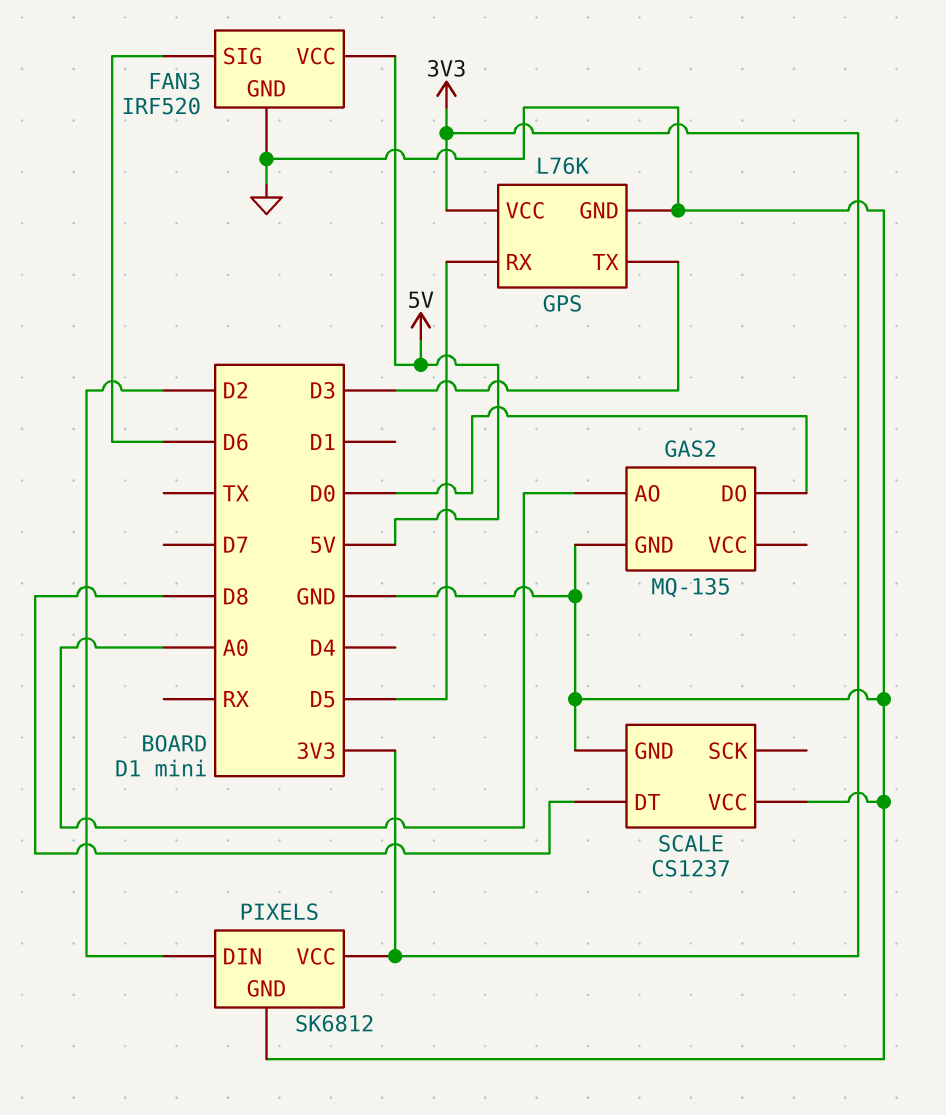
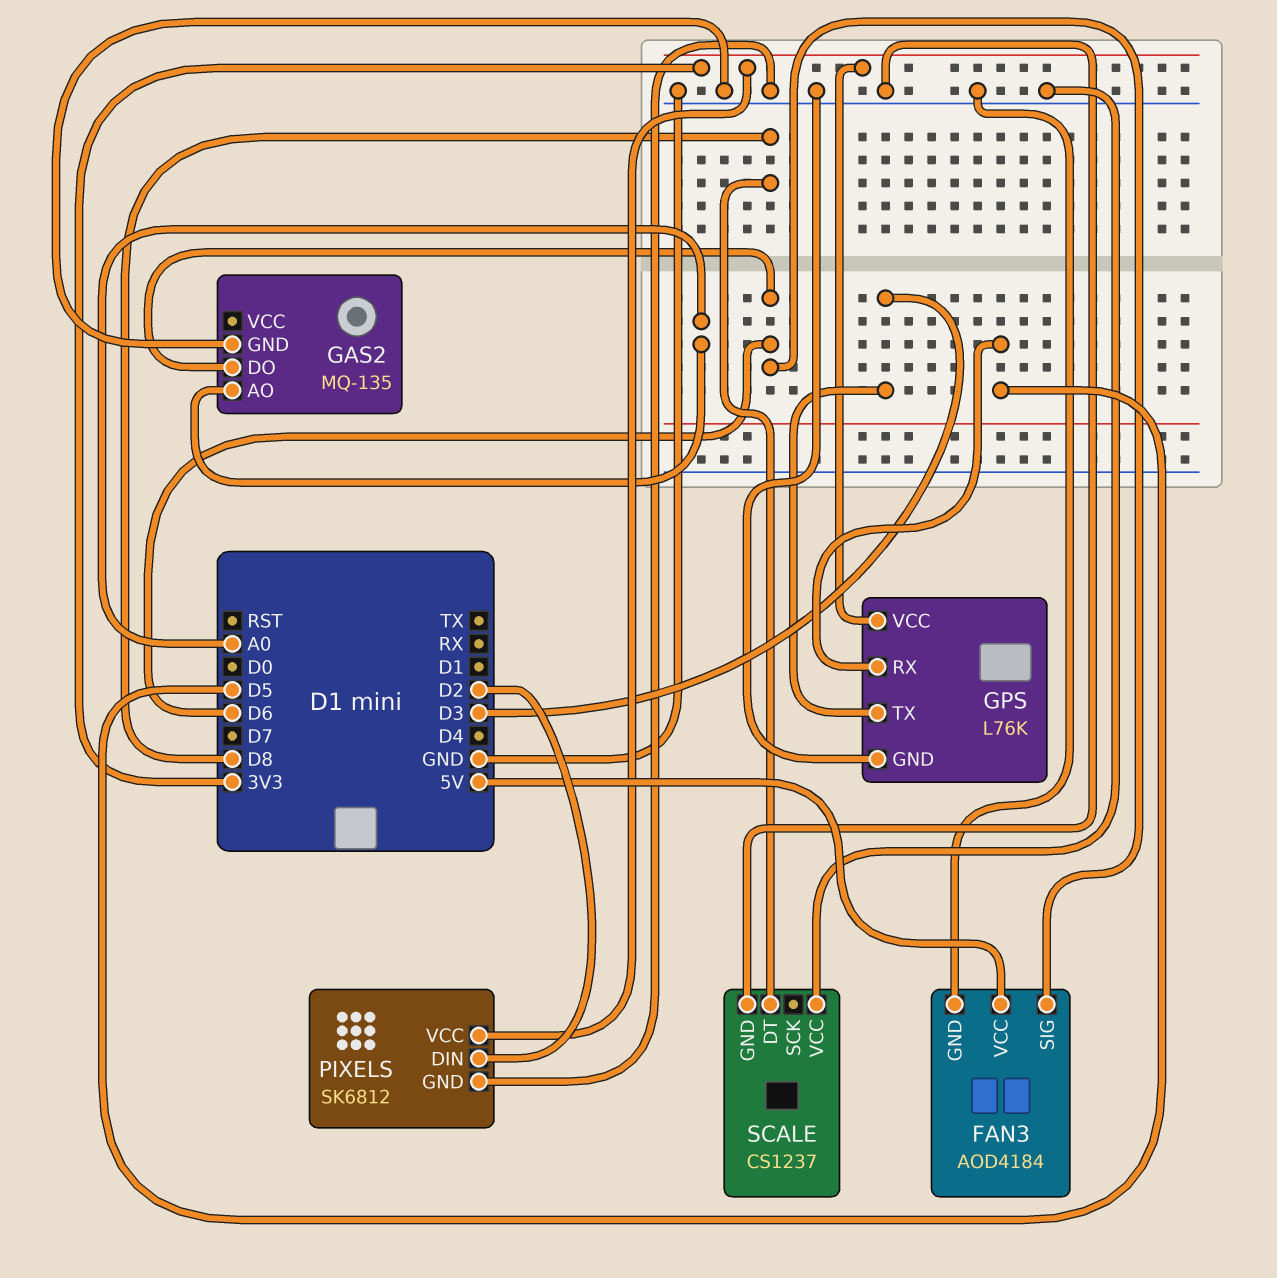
FAN3: IRF520 -> AOD4184
GAS2 pin DO: D0 -> D6

